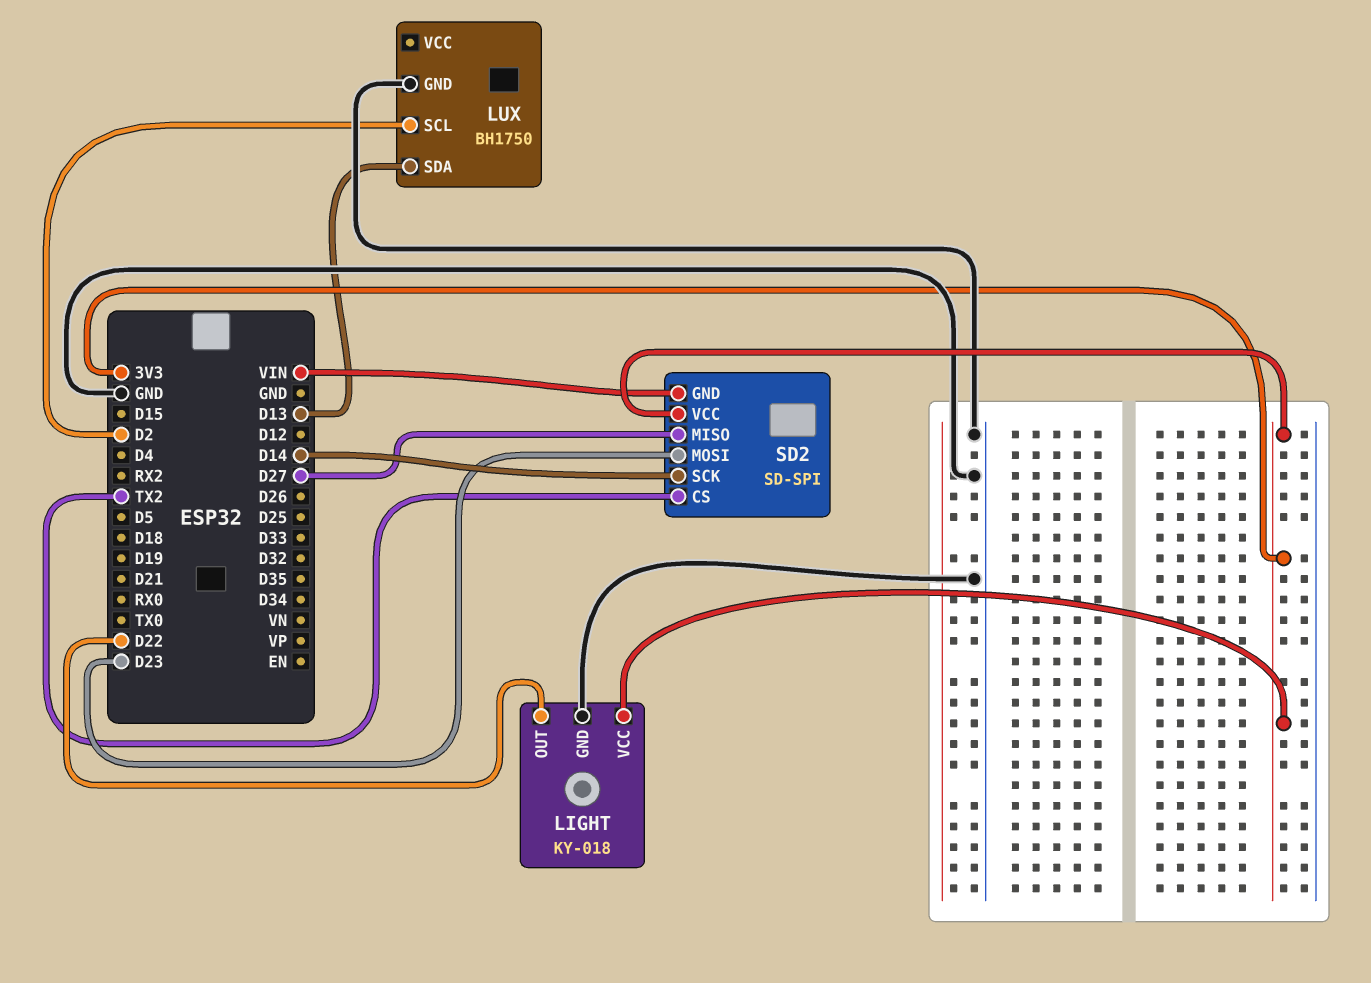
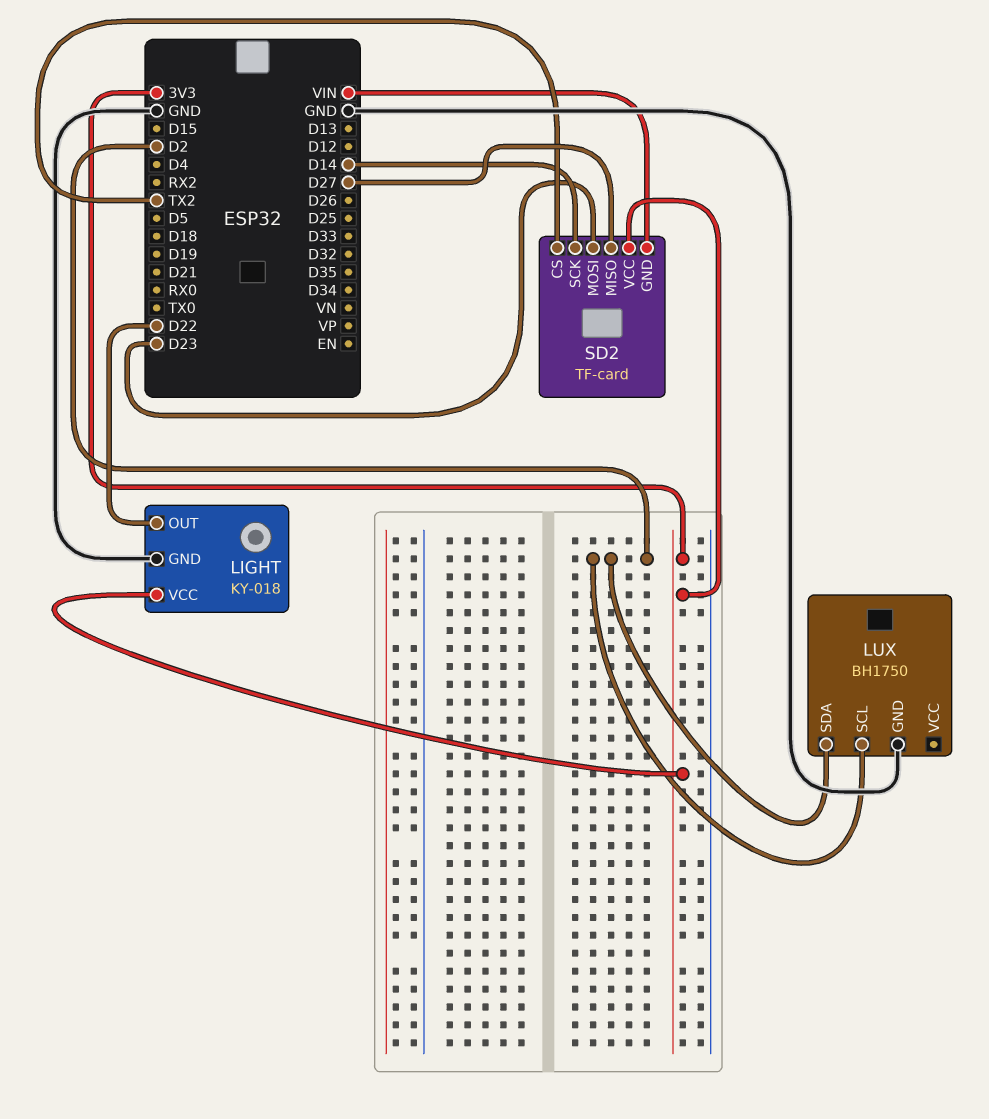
LUX pin SDA: D13 -> D2
SD2: SD-SPI -> TF-card

